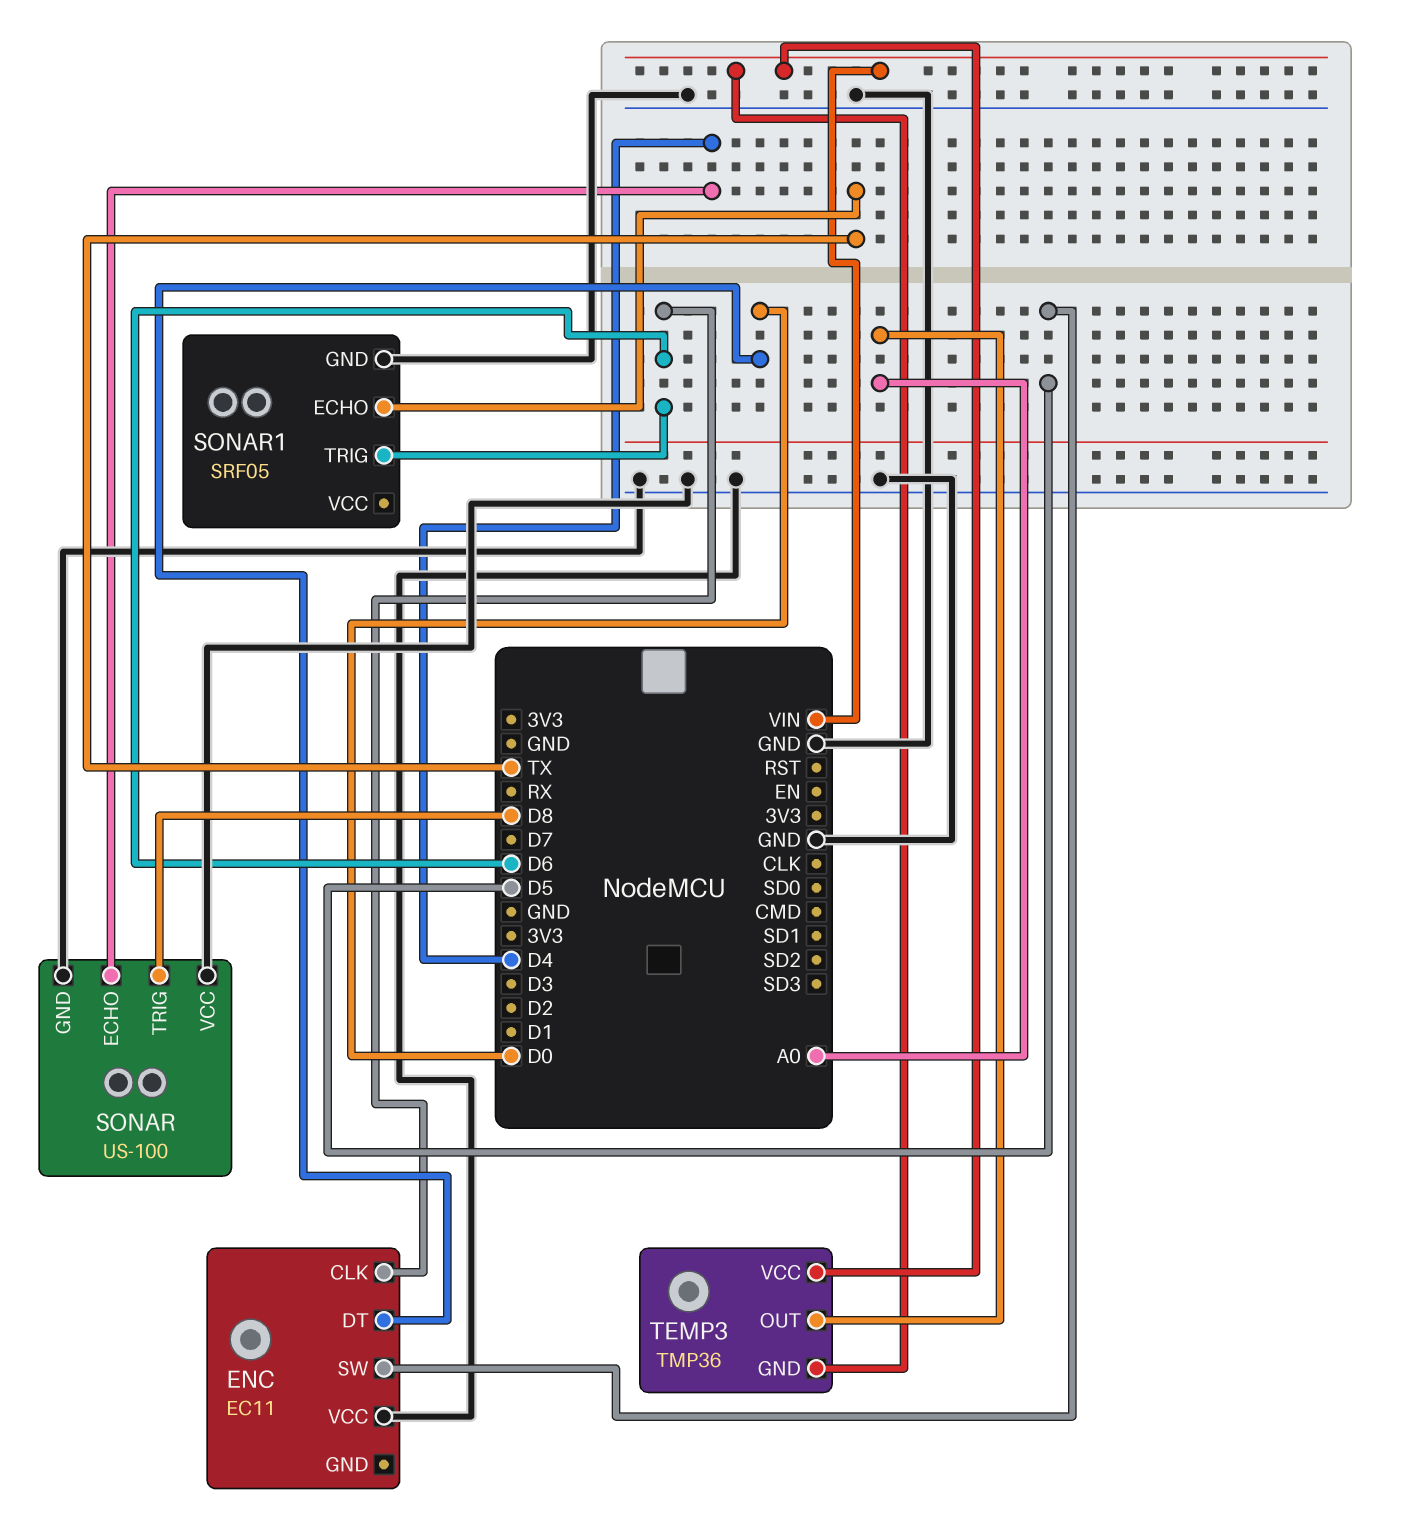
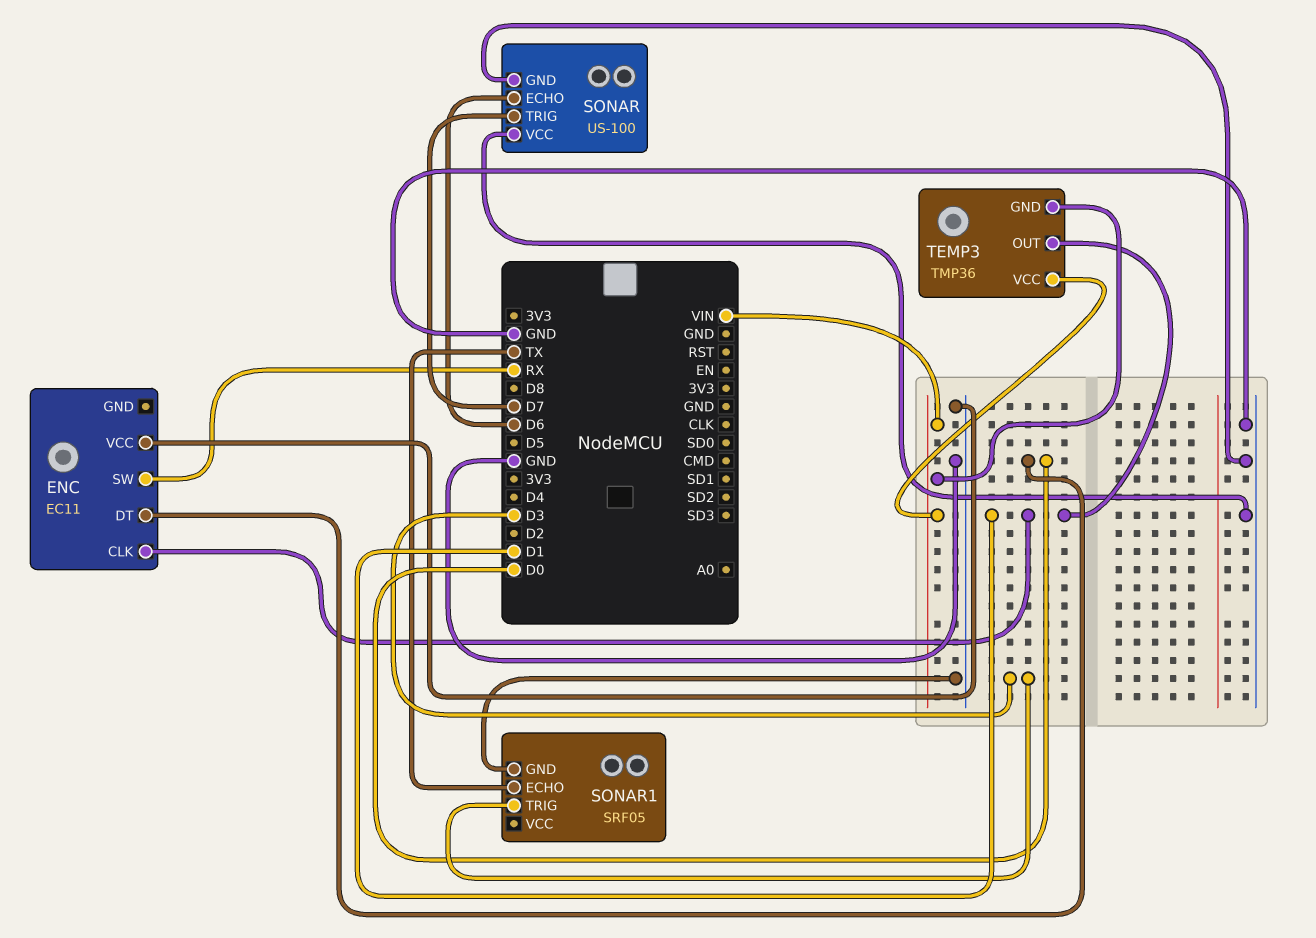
ENC pin CLK: D6 -> D1
ENC pin SW: D5 -> RX
SONAR pin ECHO: D4 -> D6
SONAR pin TRIG: D8 -> D7
SONAR1 pin TRIG: D6 -> D3
TEMP3 pin OUT: A0 -> D1

